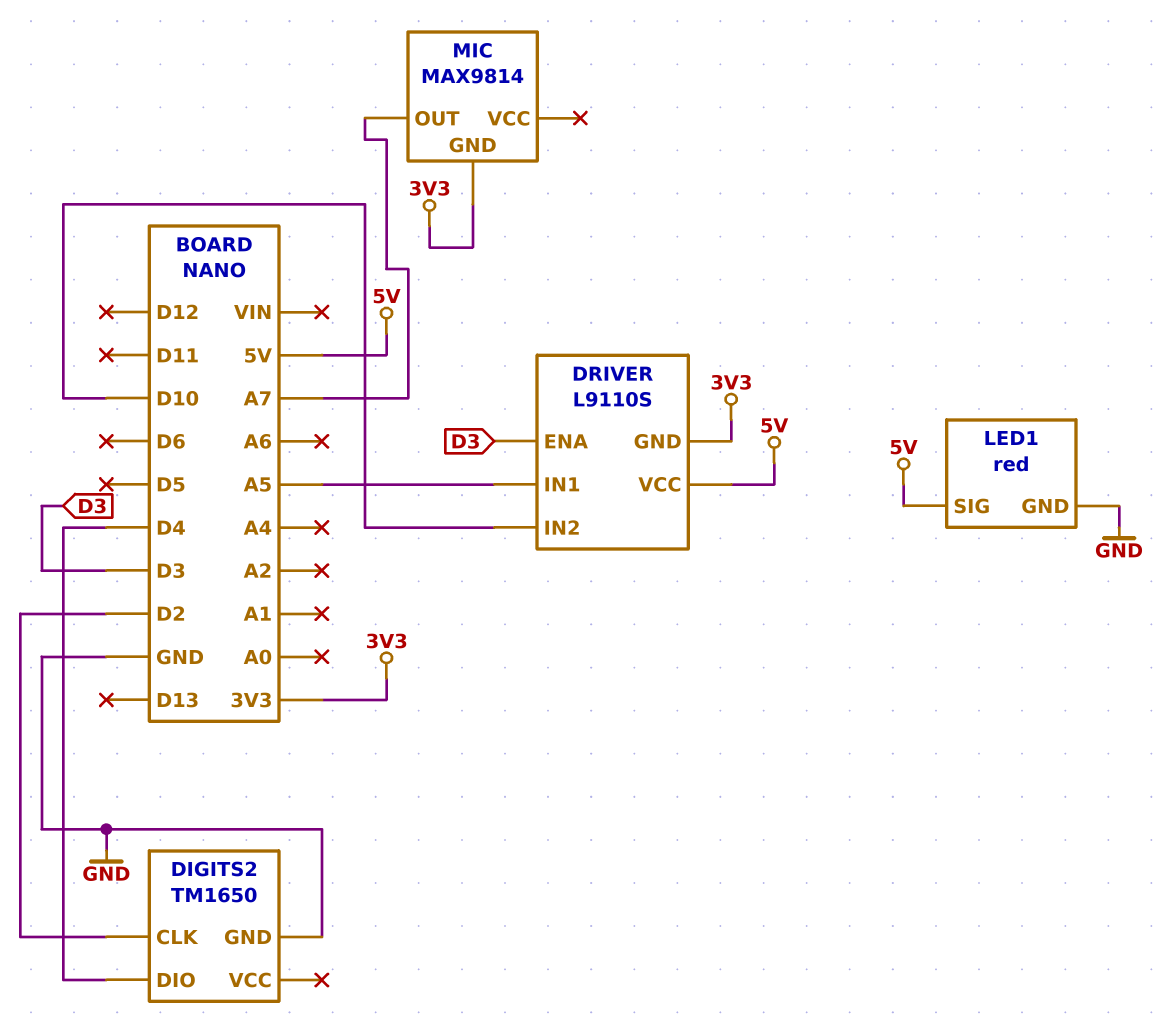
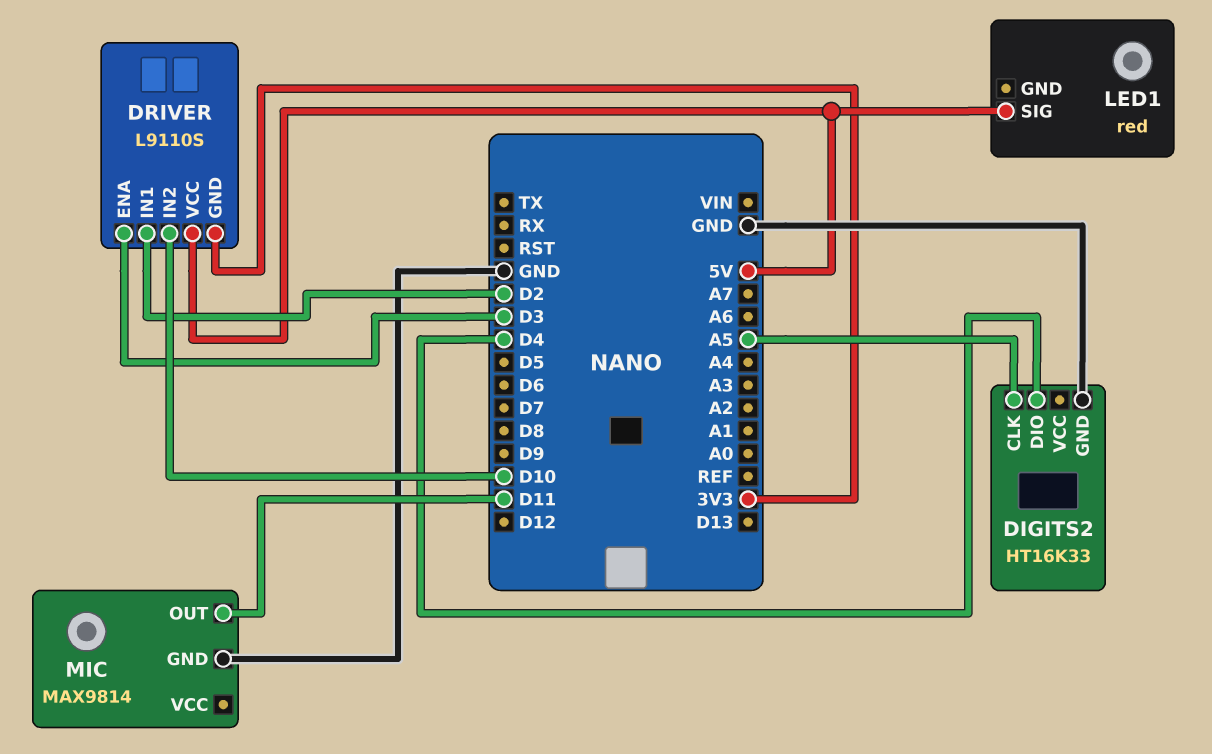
DIGITS2: TM1650 -> HT16K33
DIGITS2 pin CLK: D2 -> A5
DRIVER pin IN1: A5 -> D2
LED1 pin GND: GND -> none
MIC pin GND: 3V3 -> GND
MIC pin OUT: A7 -> D11

